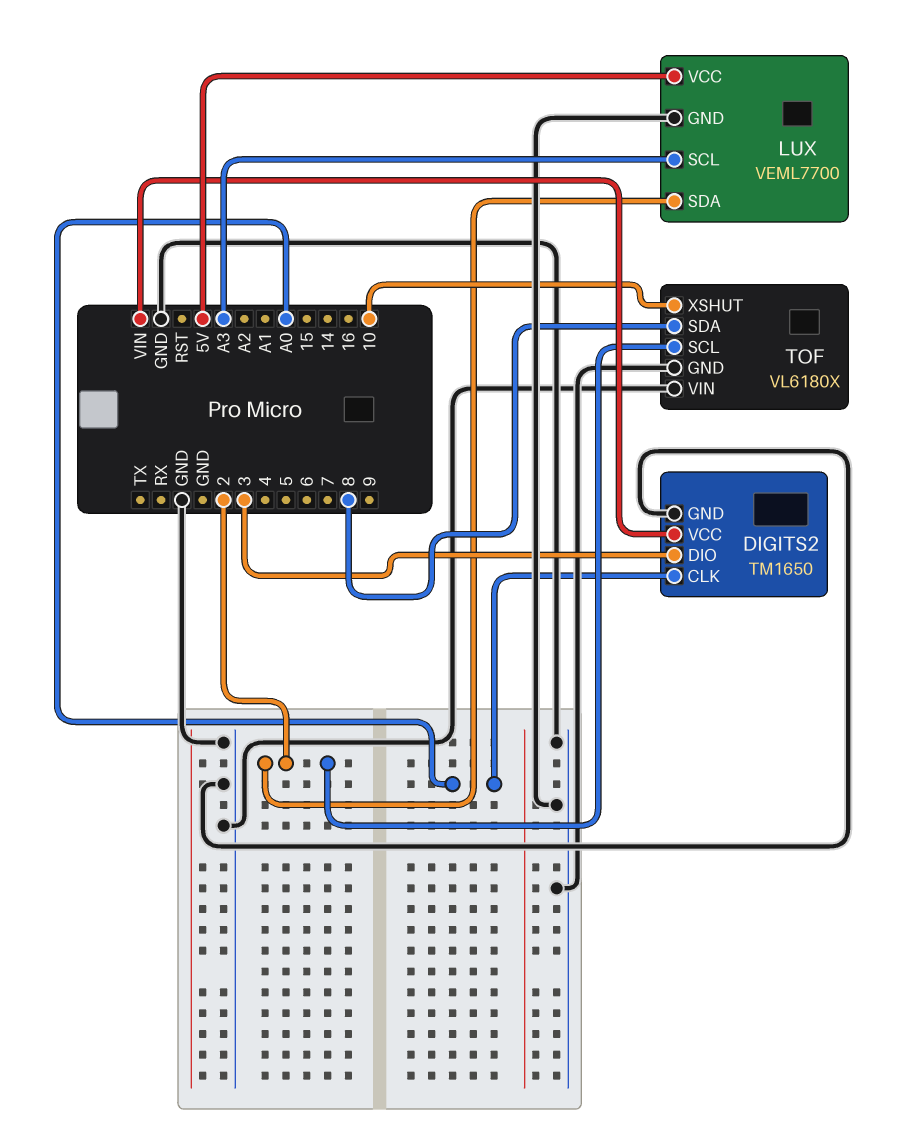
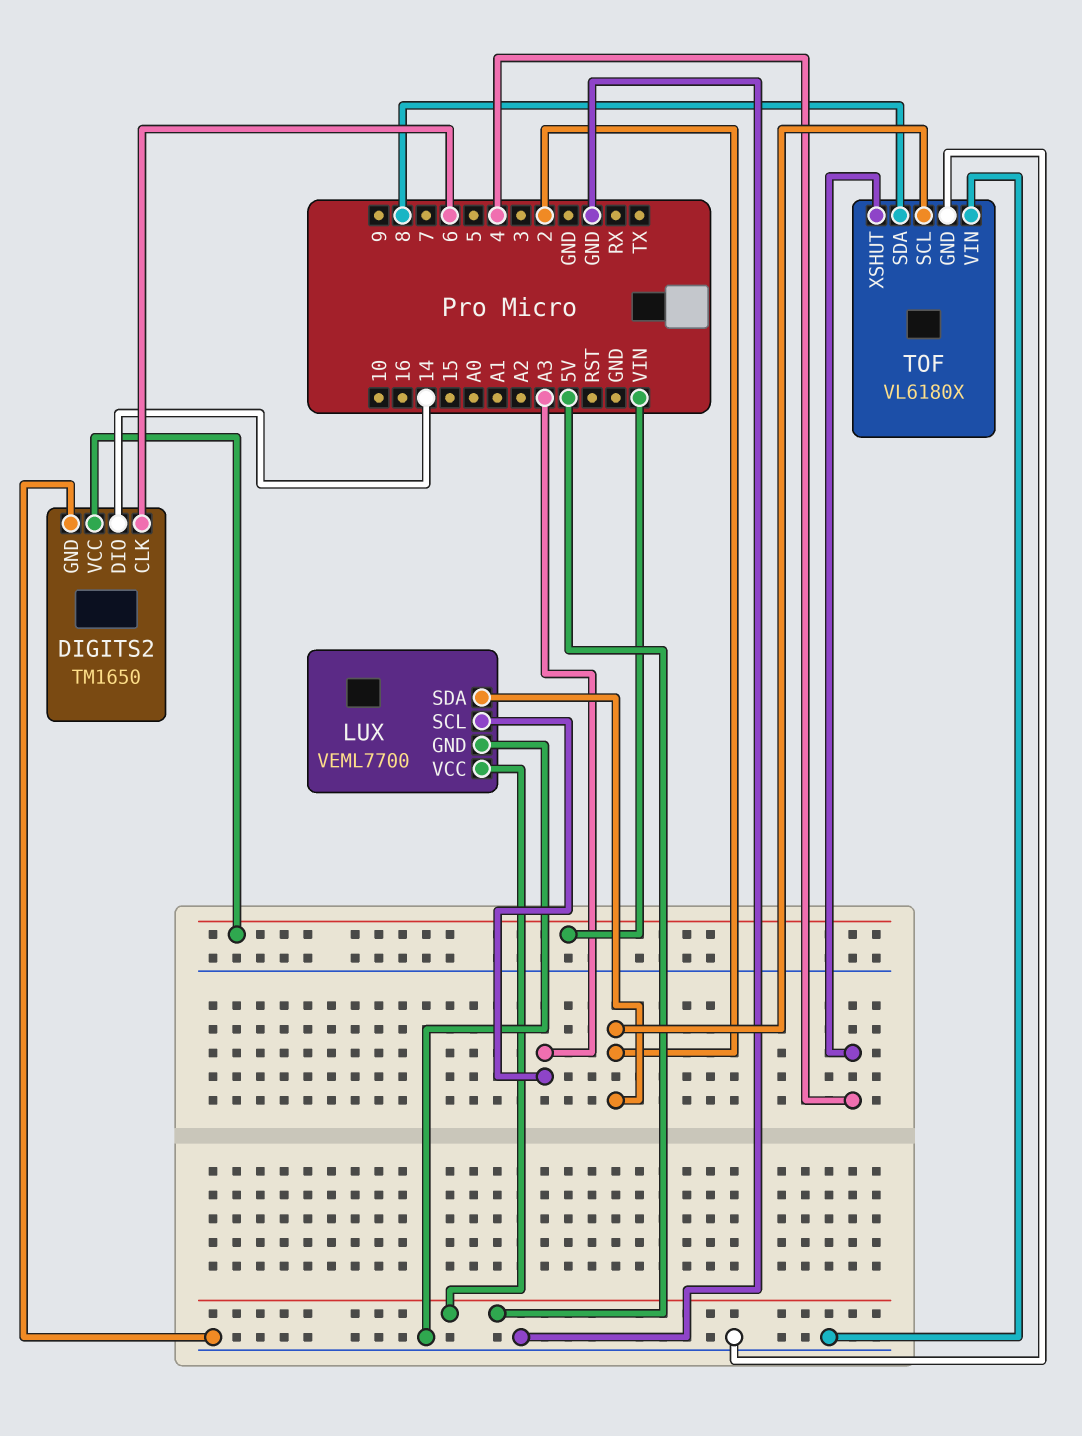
DIGITS2 pin CLK: A0 -> 6
DIGITS2 pin DIO: 3 -> 14
TOF pin XSHUT: 10 -> 4

